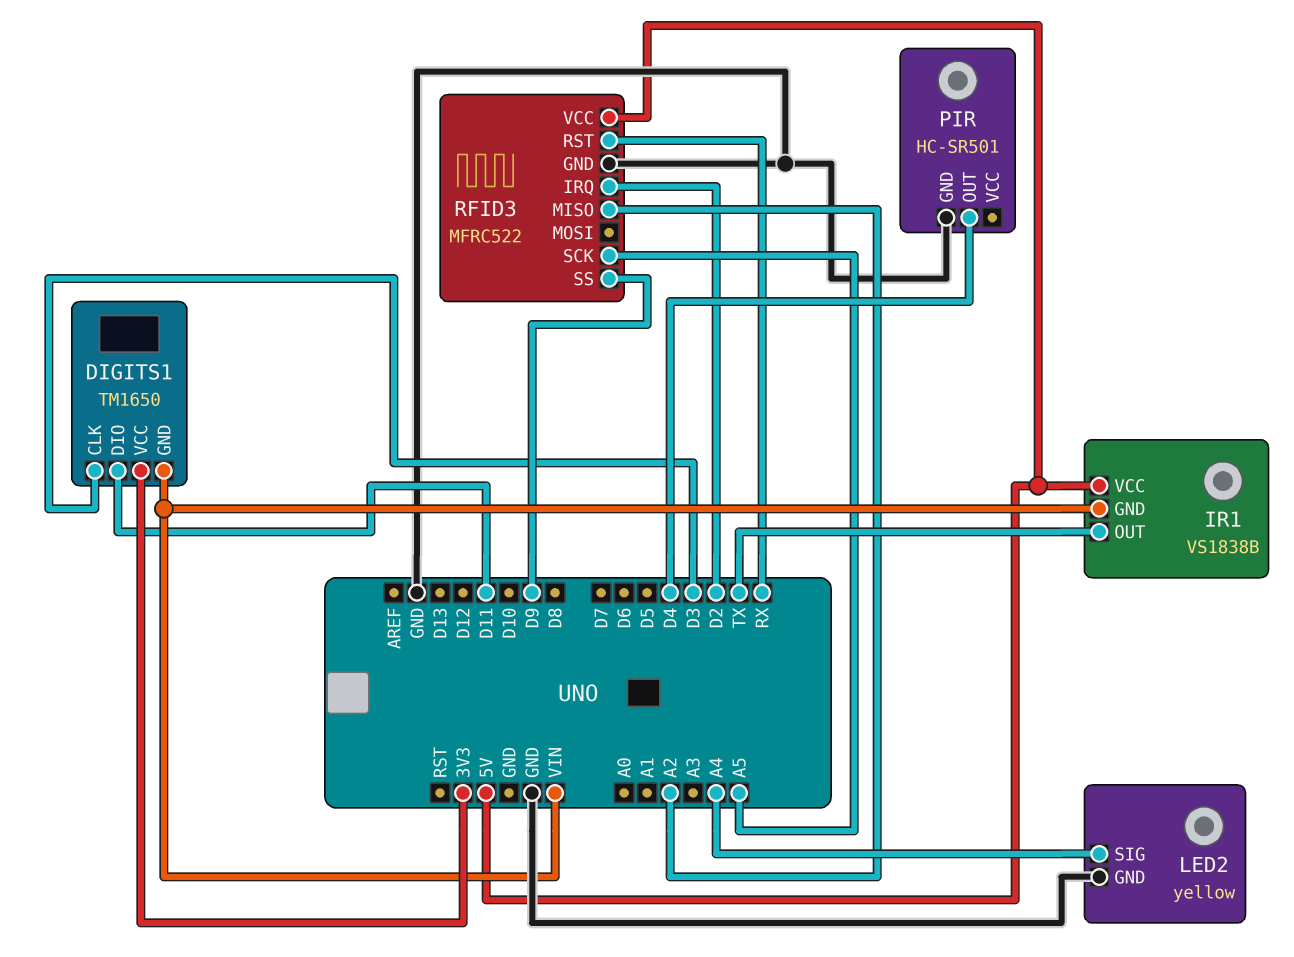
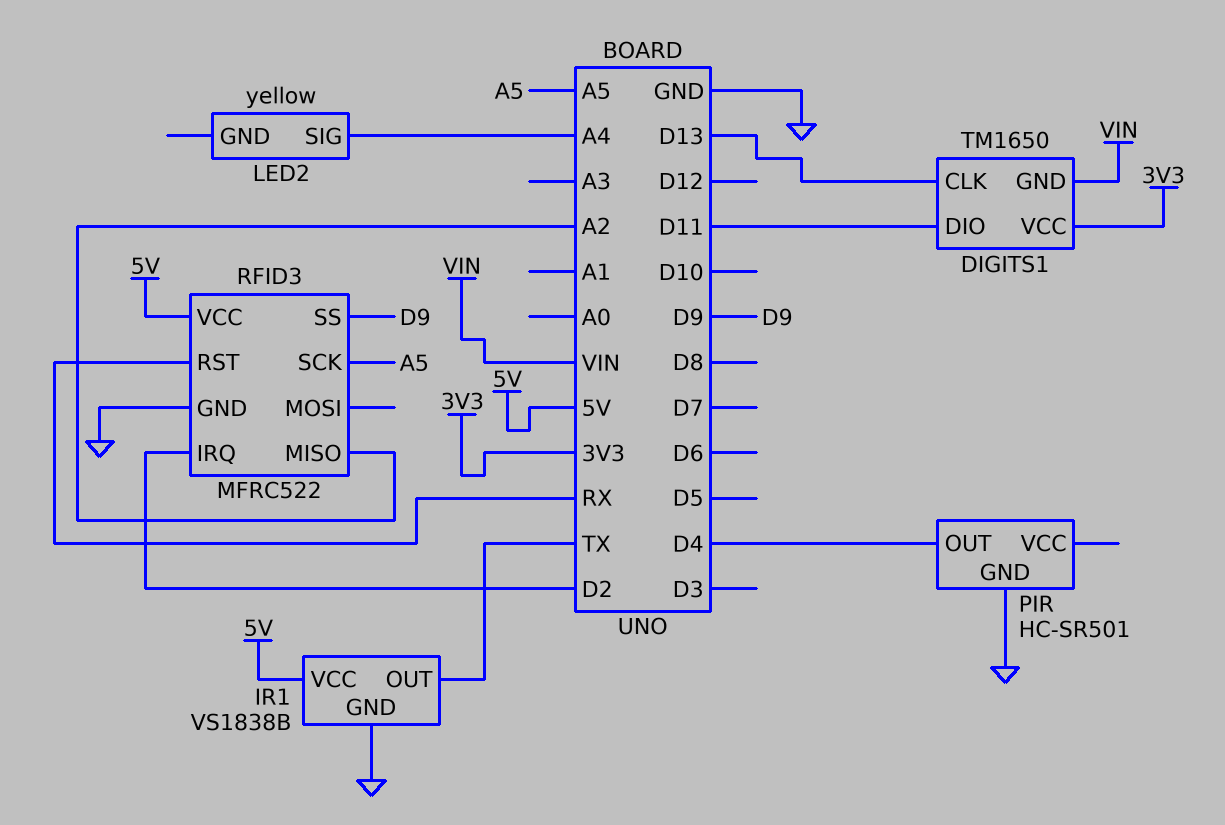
DIGITS1 pin CLK: D3 -> D13
IR1 pin GND: VIN -> GND
LED2 pin GND: GND -> none

